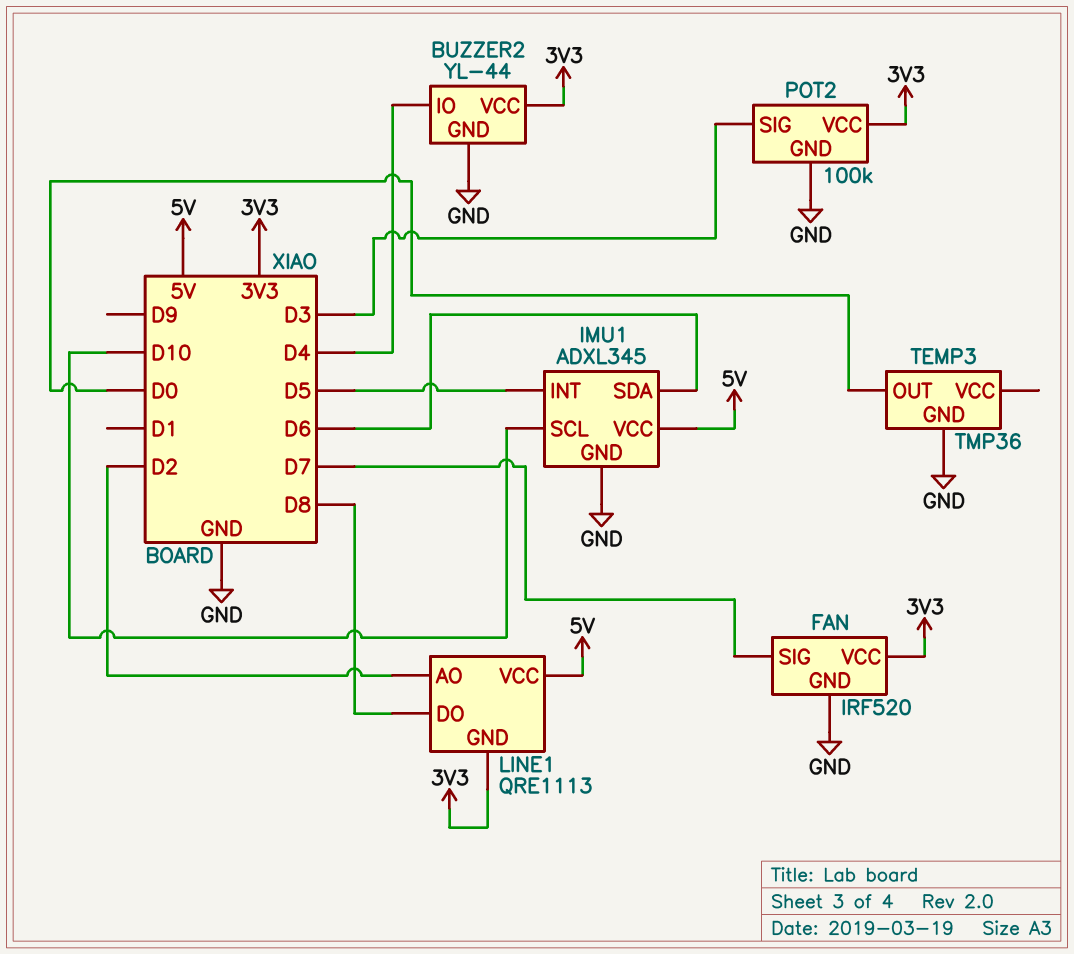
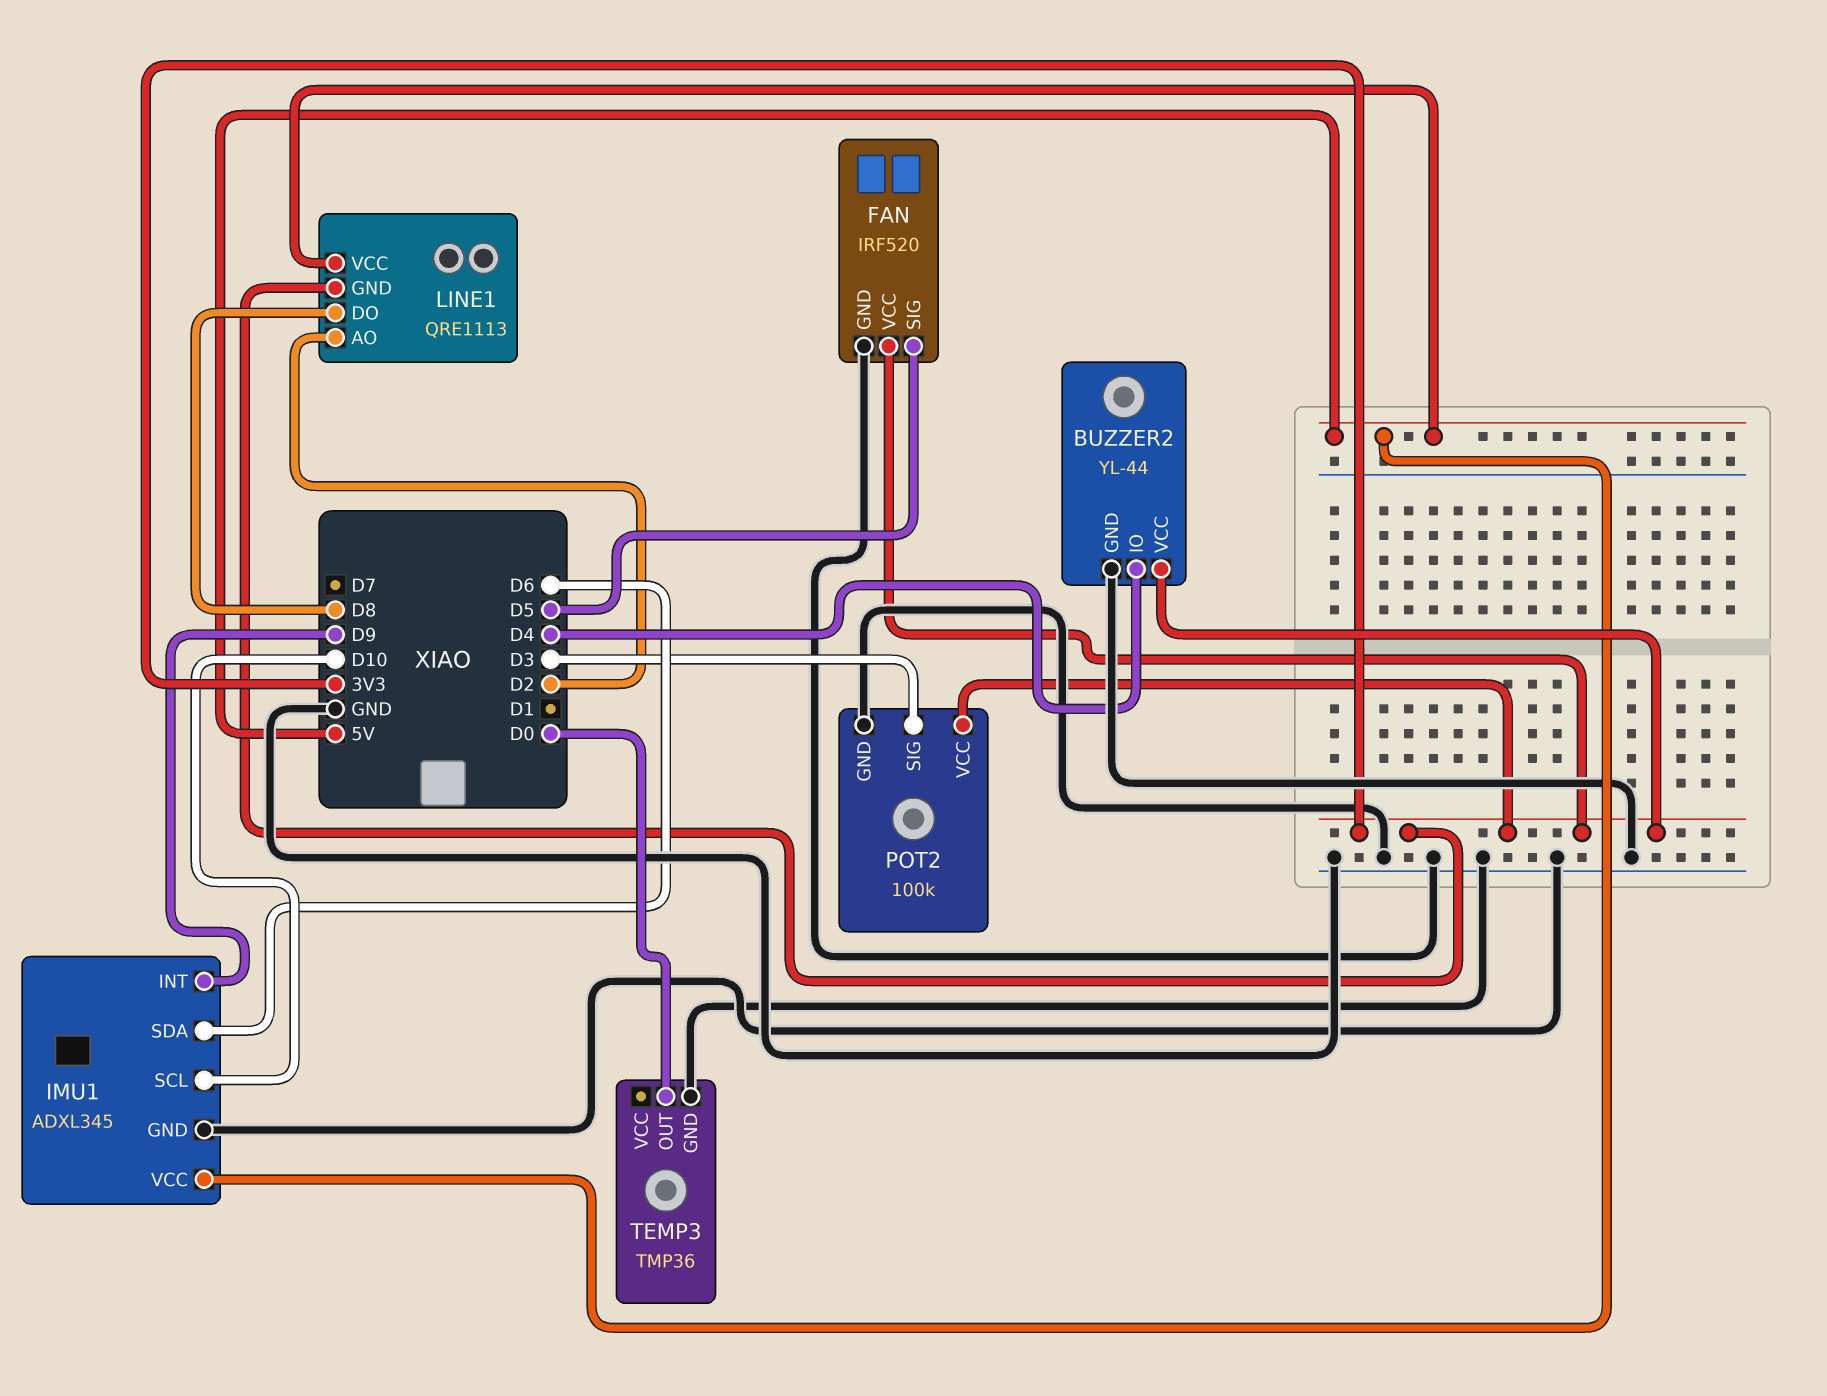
FAN pin SIG: D7 -> D5
IMU1 pin INT: D5 -> D9

